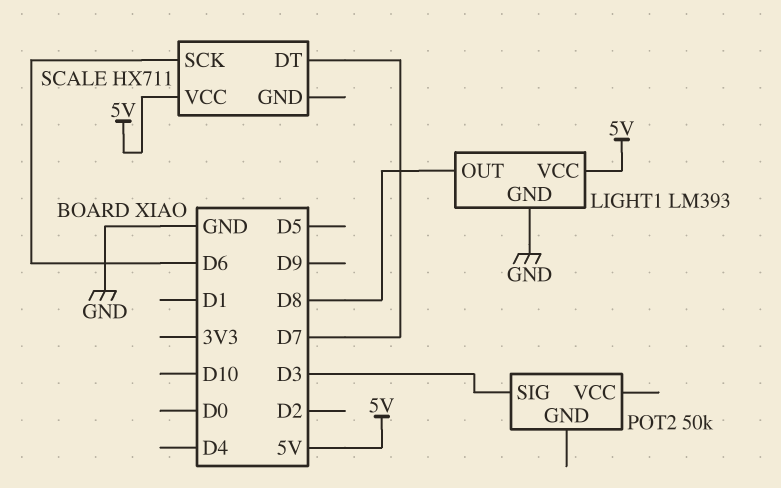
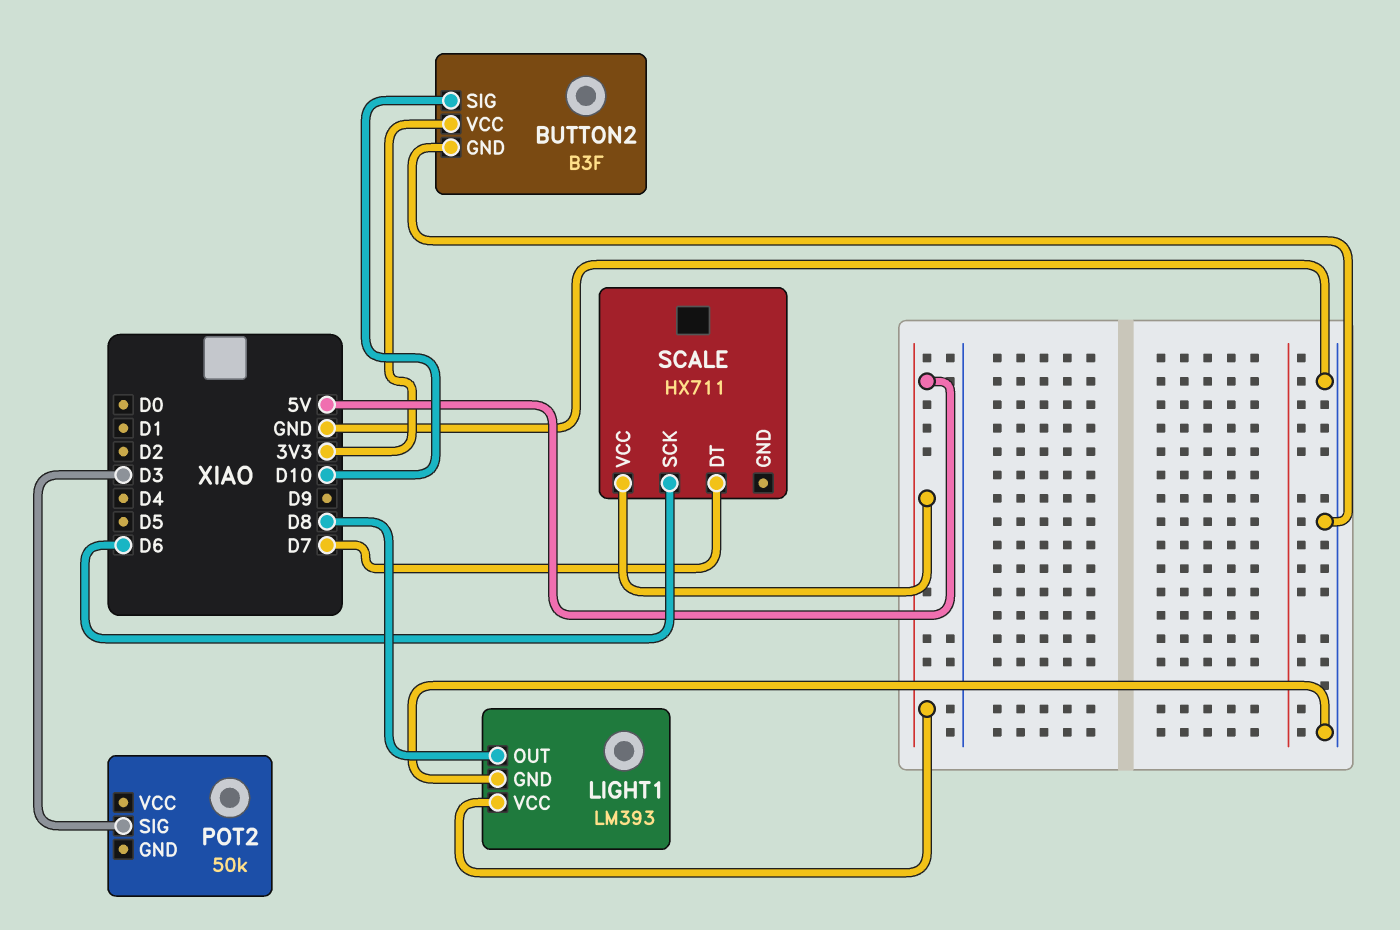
BUTTON2: none -> B3F
BUTTON2 pin GND: none -> GND
BUTTON2 pin SIG: none -> D10
BUTTON2 pin VCC: none -> 3V3

